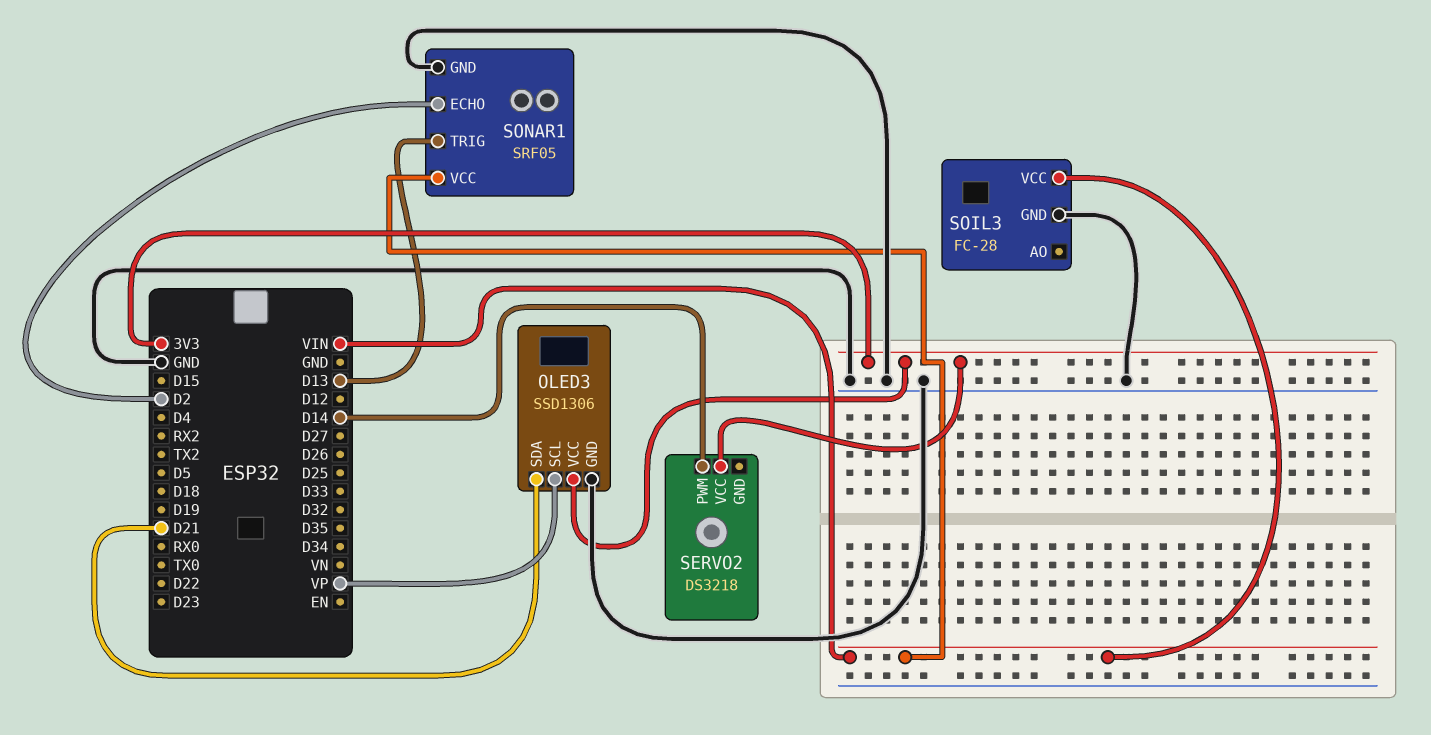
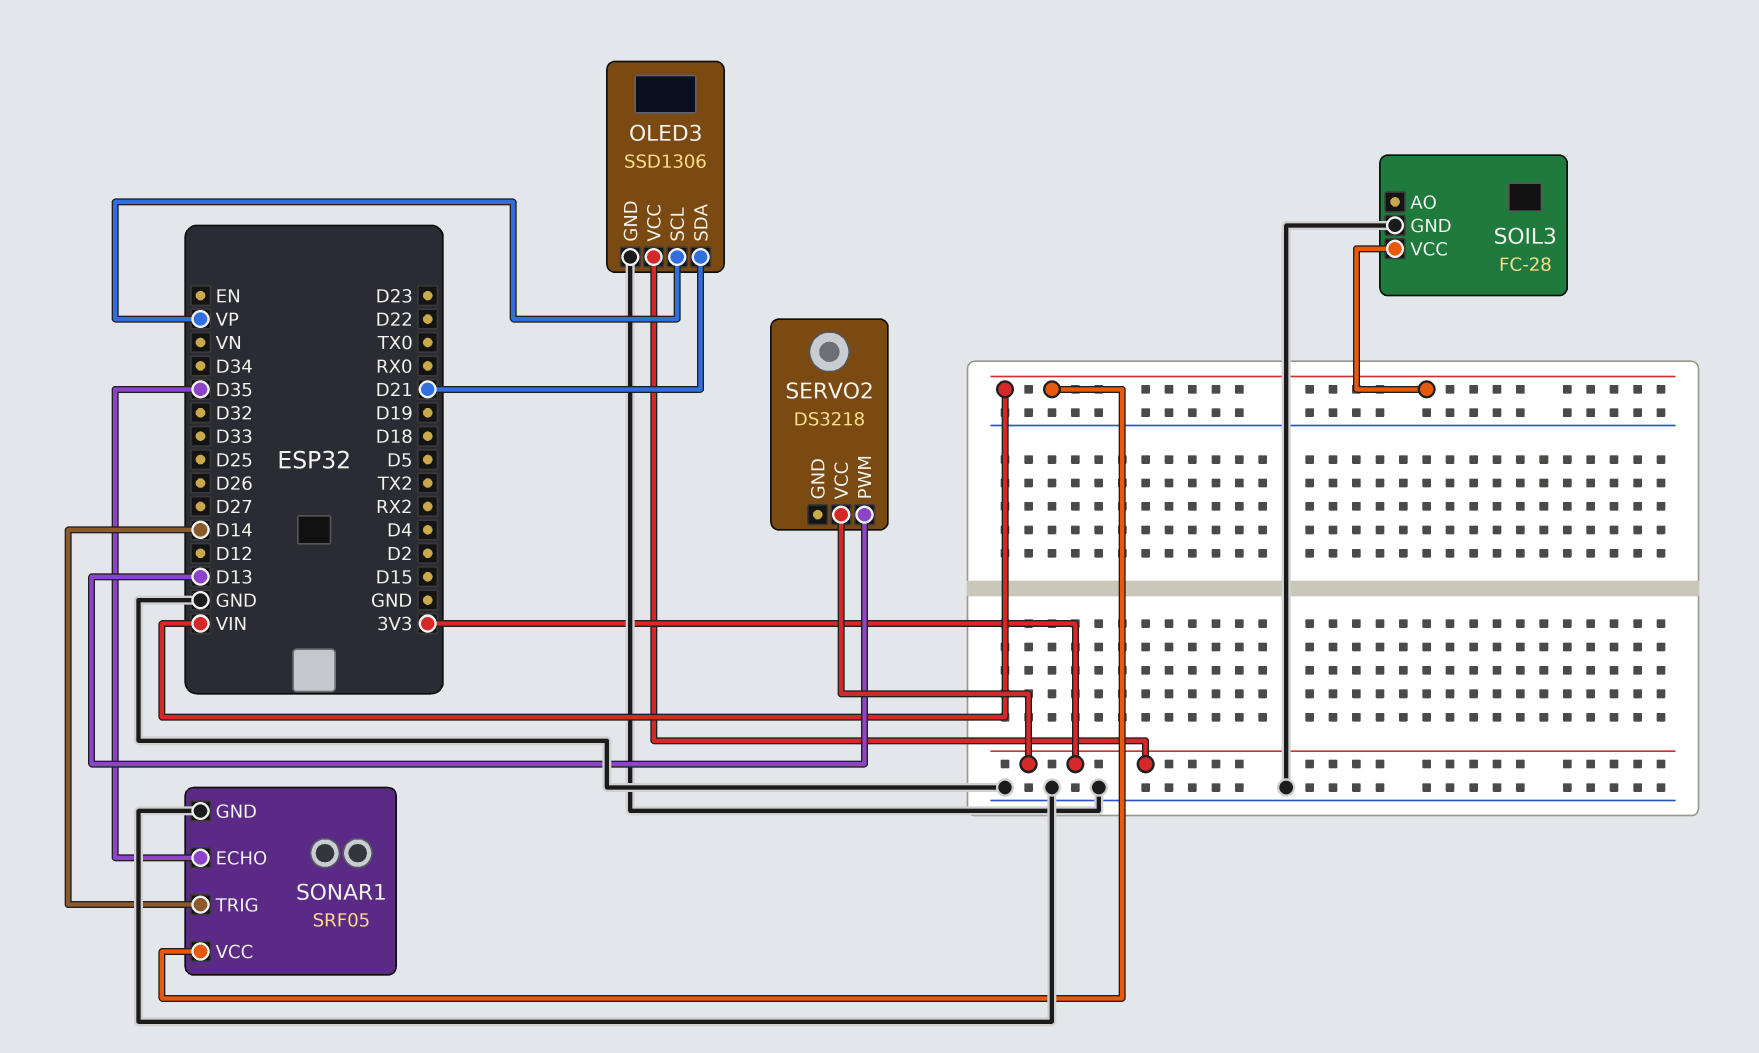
SERVO2 pin PWM: D14 -> D13
SONAR1 pin ECHO: D2 -> D35
SONAR1 pin TRIG: D13 -> D14

